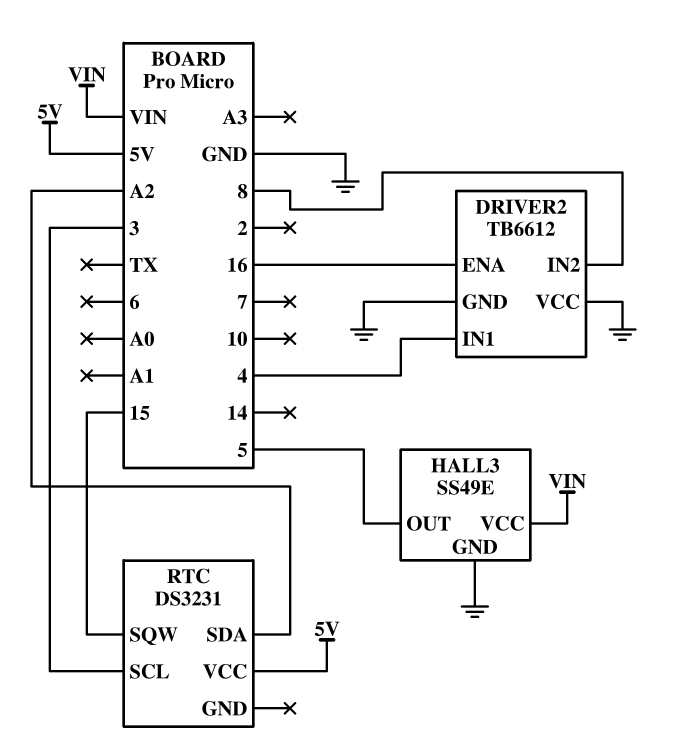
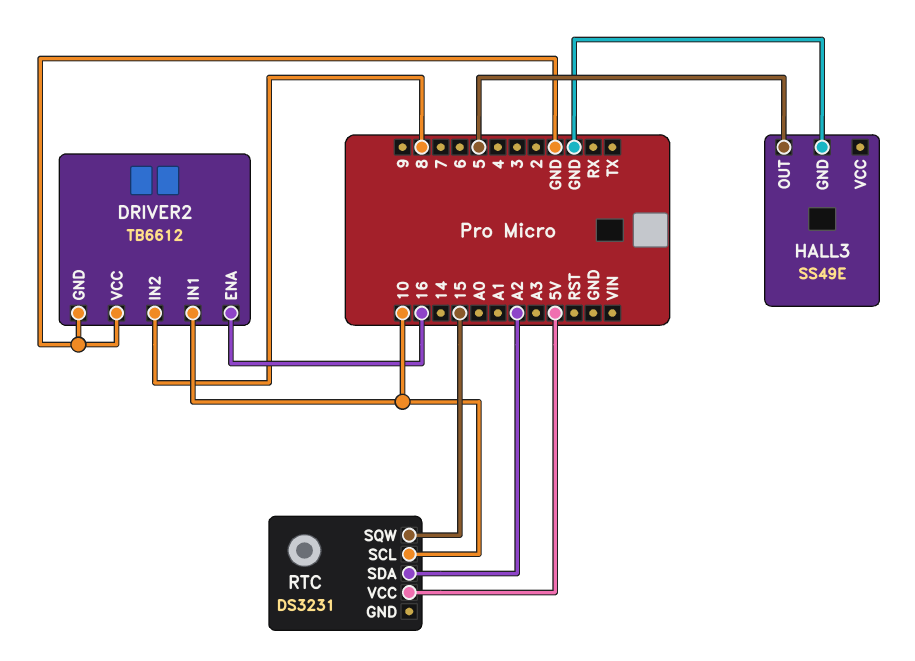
DRIVER2 pin IN1: 4 -> 10
HALL3 pin VCC: VIN -> none
RTC pin SCL: 3 -> 10

